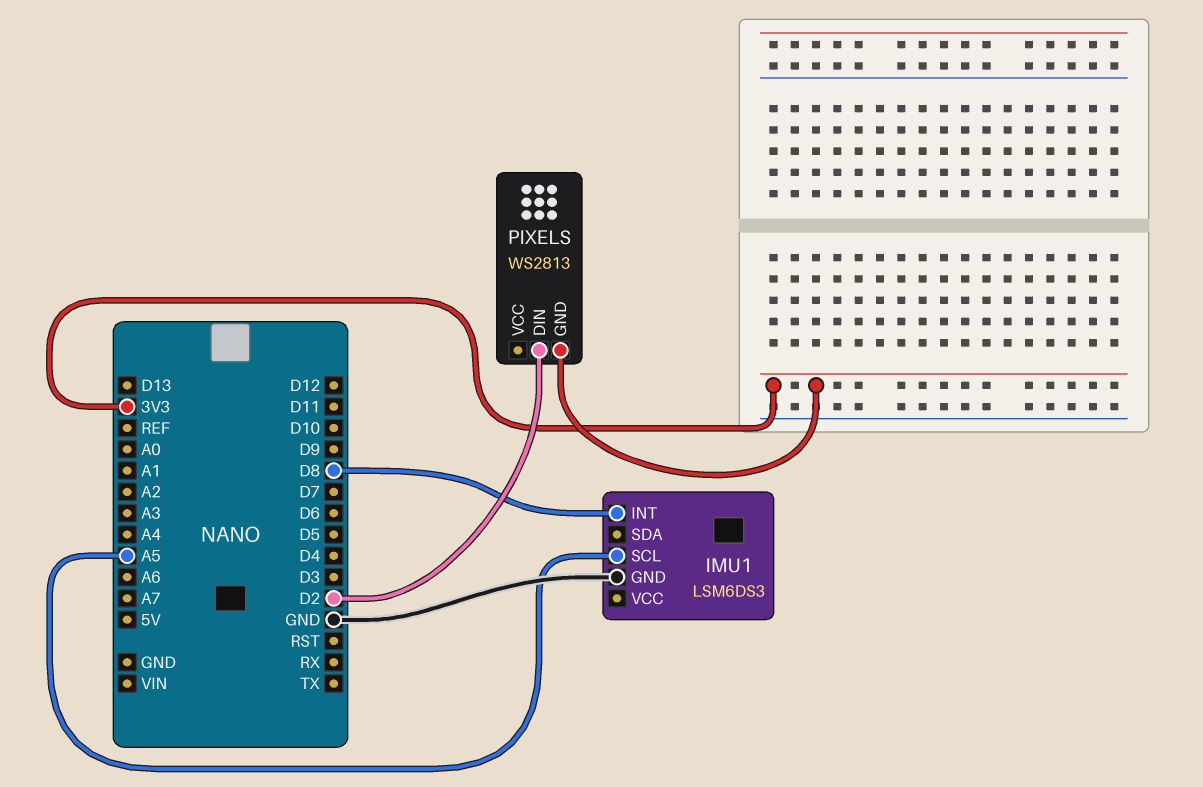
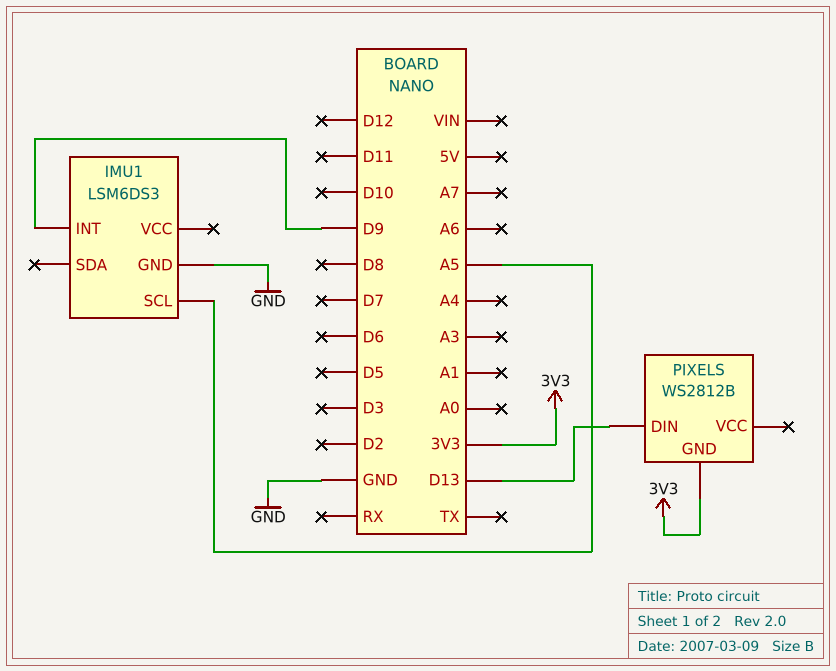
IMU1 pin INT: D8 -> D9
PIXELS: WS2813 -> WS2812B
PIXELS pin DIN: D2 -> D13

